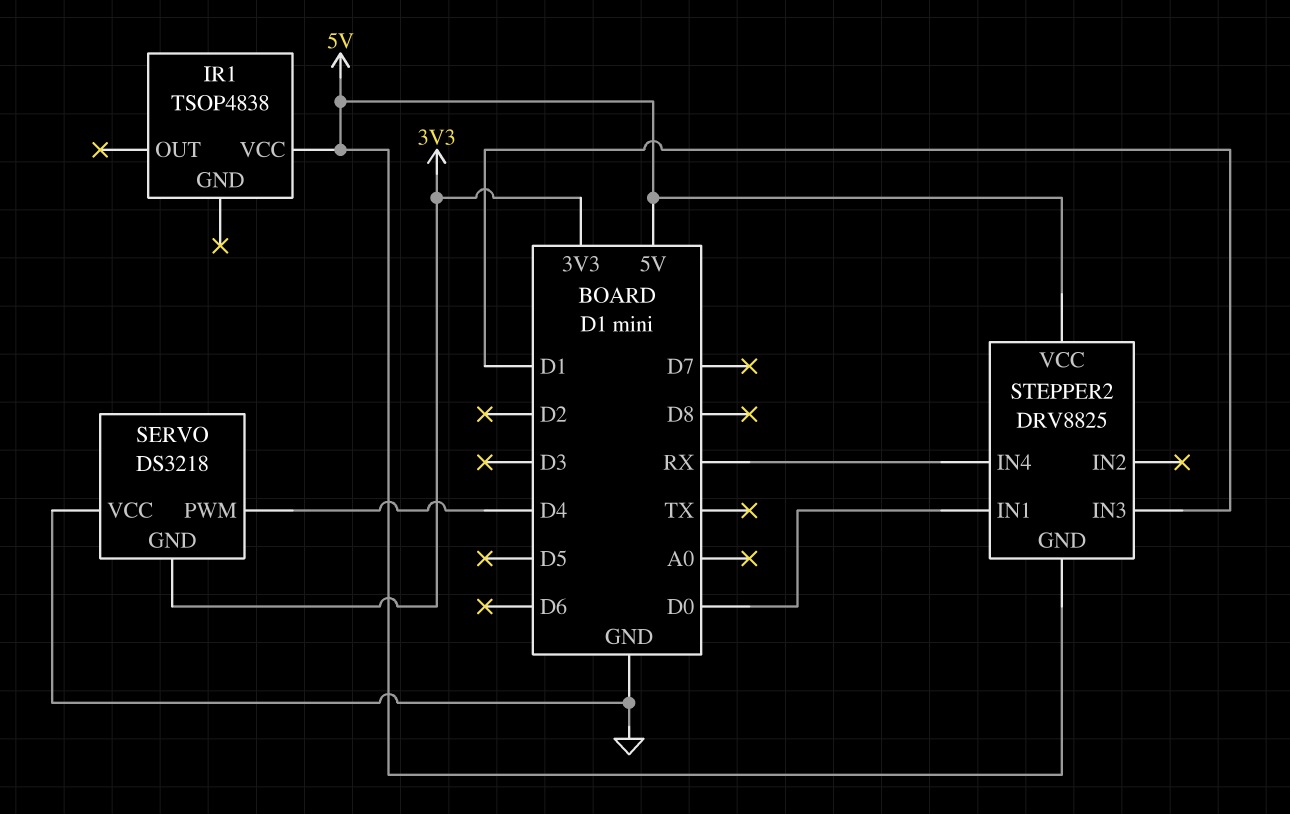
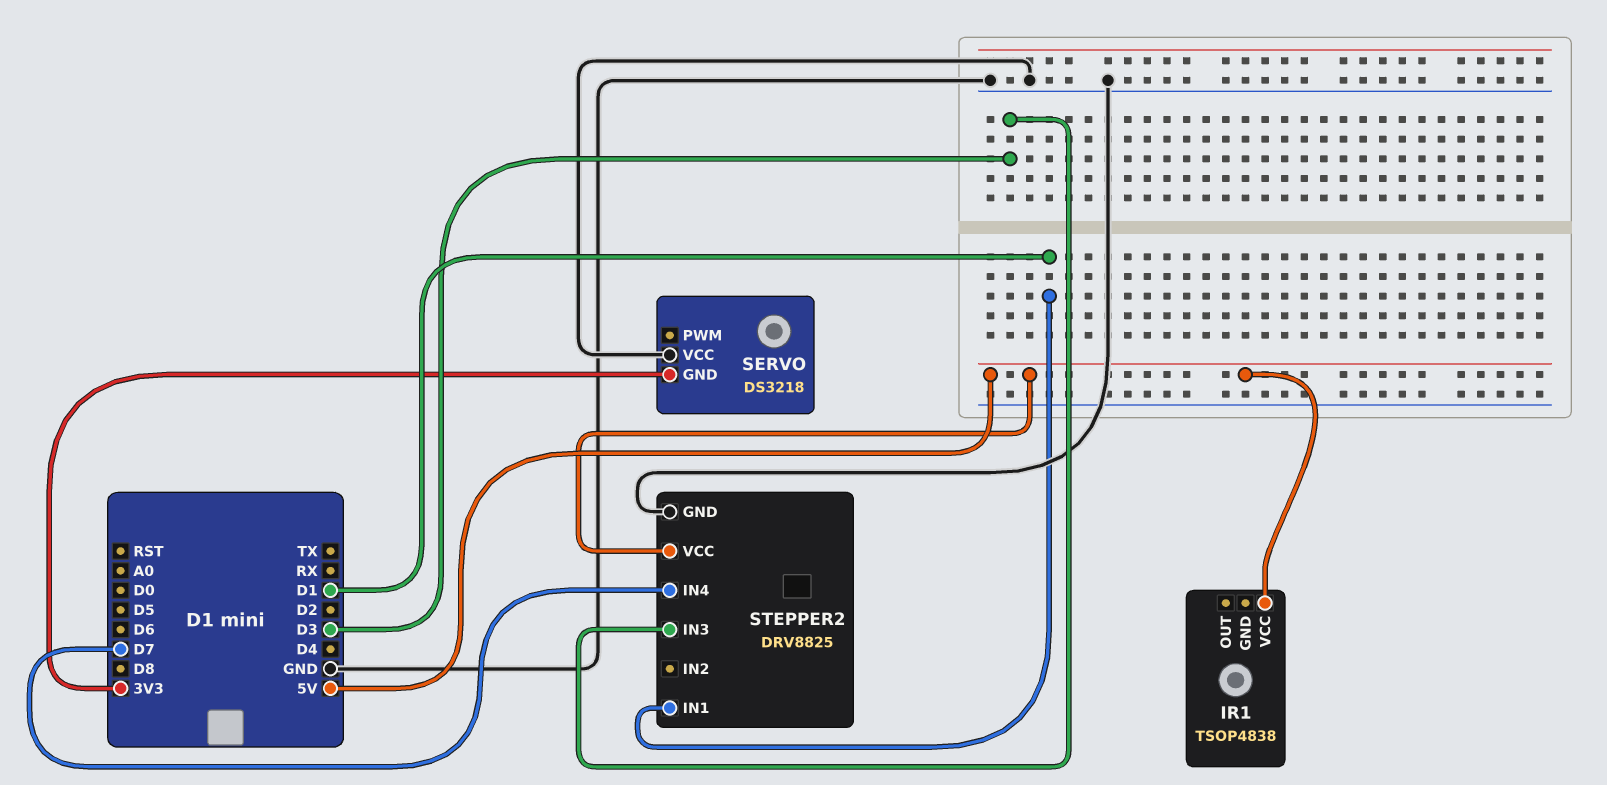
SERVO pin PWM: D4 -> none
STEPPER2 pin GND: 5V -> GND
STEPPER2 pin IN1: D0 -> D1
STEPPER2 pin IN3: D1 -> D3
STEPPER2 pin IN4: RX -> D7

